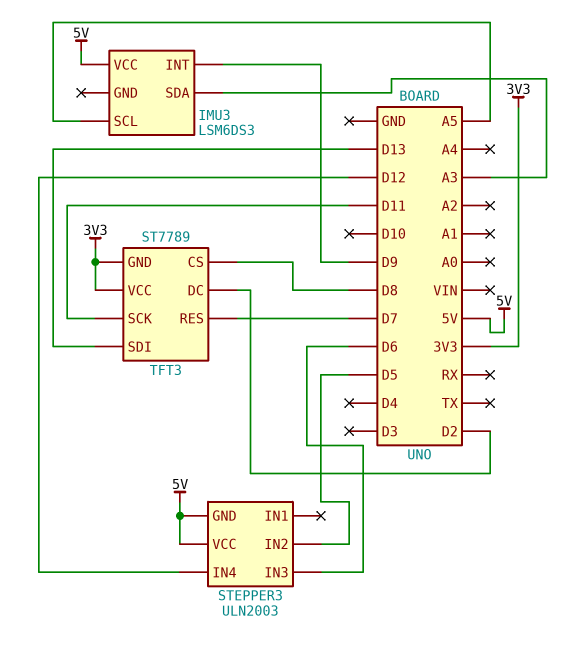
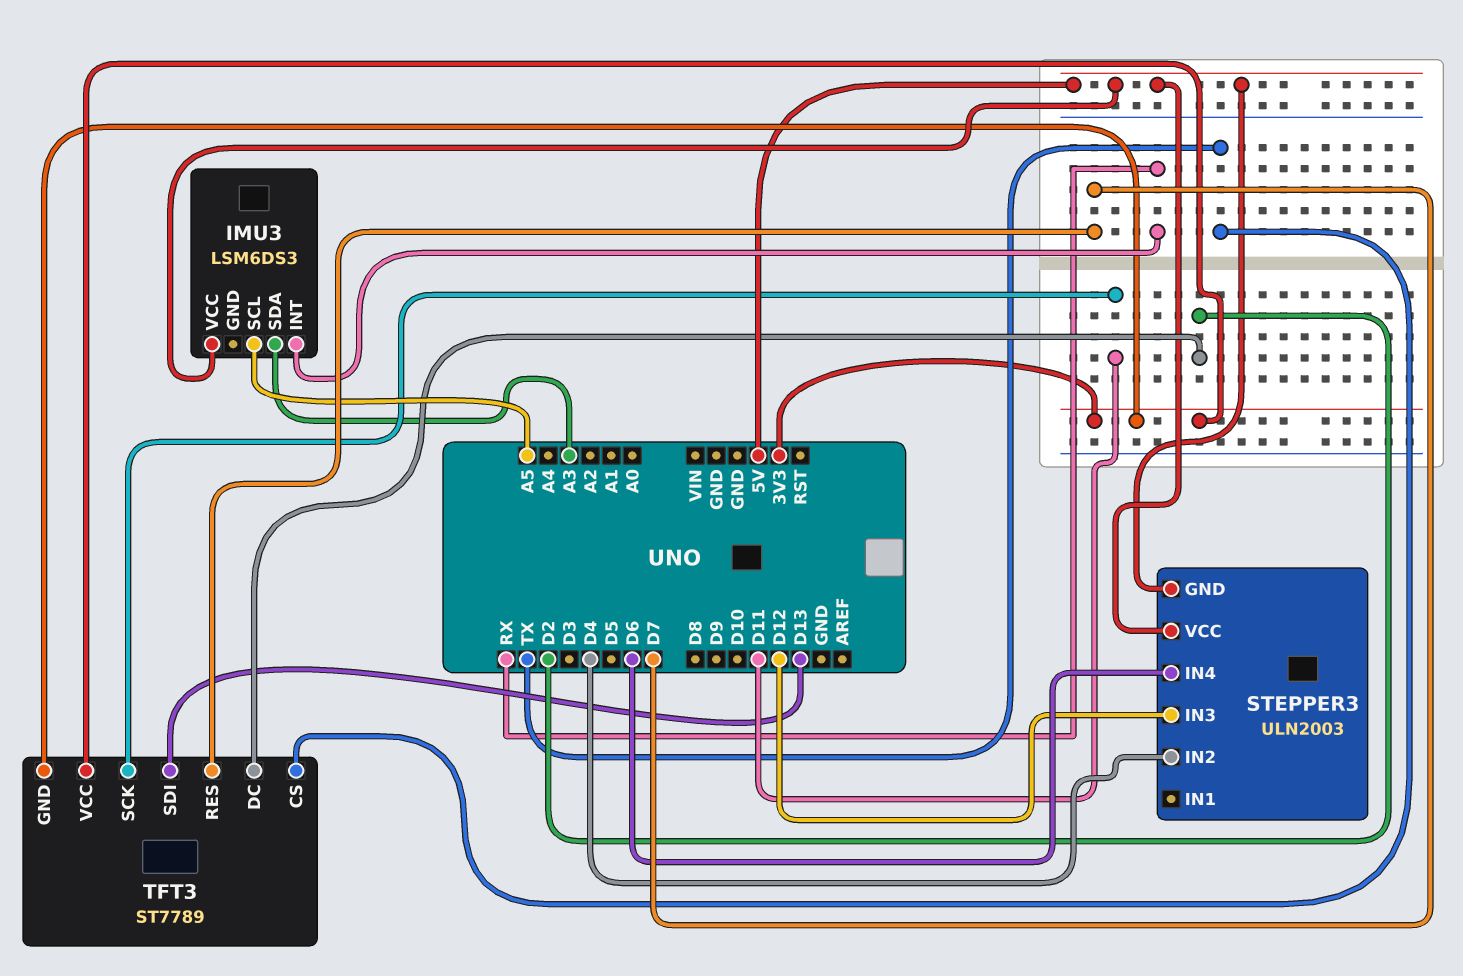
IMU3 pin INT: D9 -> RX
STEPPER3 pin IN2: D5 -> D4
STEPPER3 pin IN3: D6 -> D12
STEPPER3 pin IN4: D12 -> D6
TFT3 pin CS: D8 -> TX

